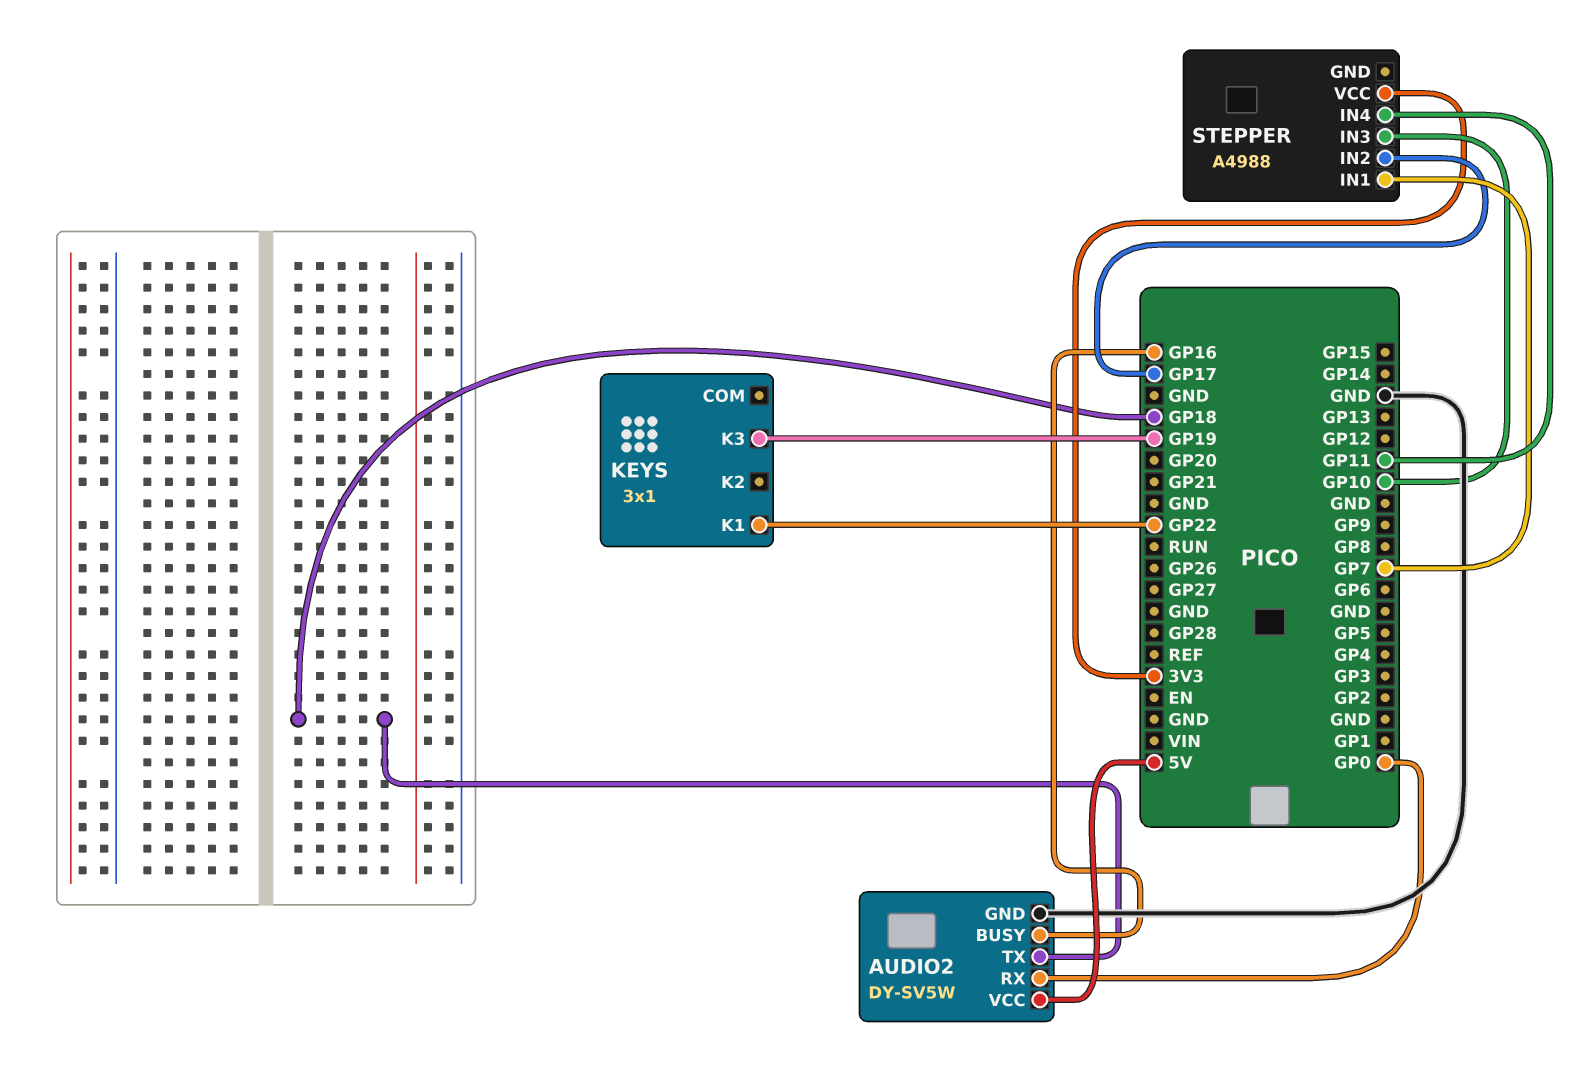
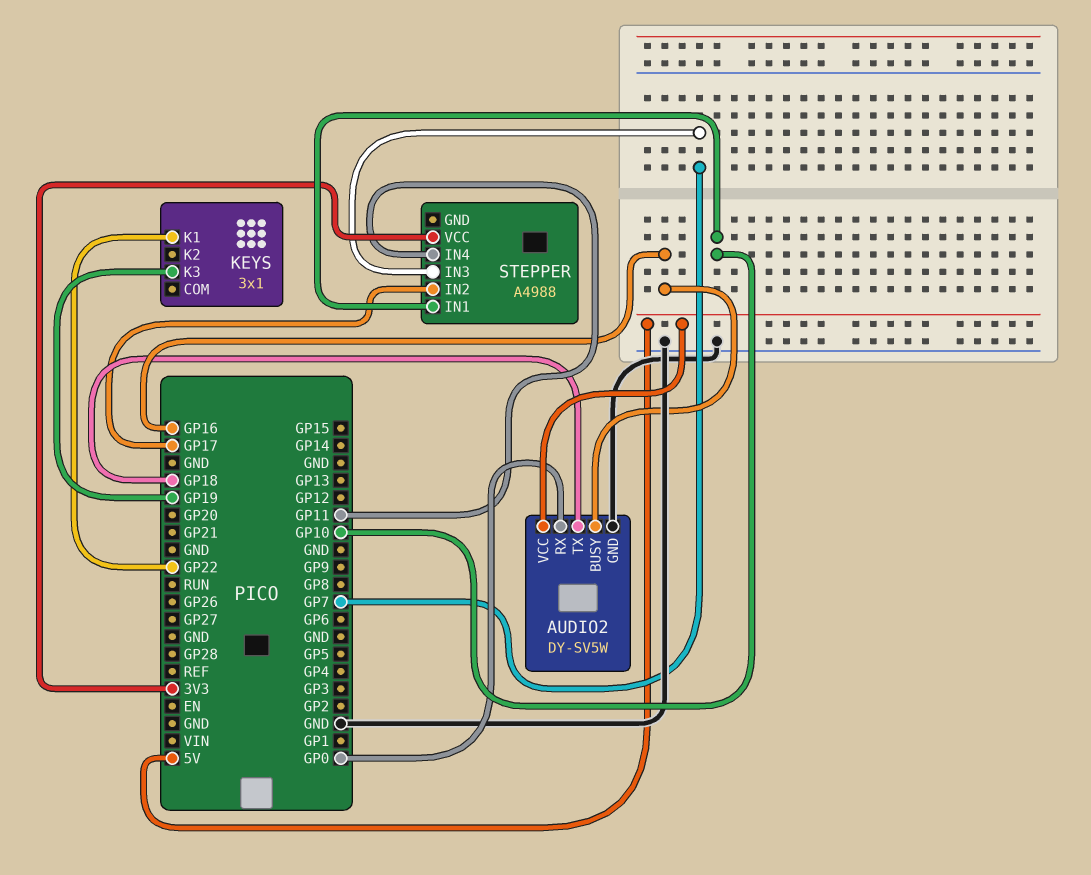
STEPPER pin IN1: GP7 -> GP10
STEPPER pin IN3: GP10 -> GP7

